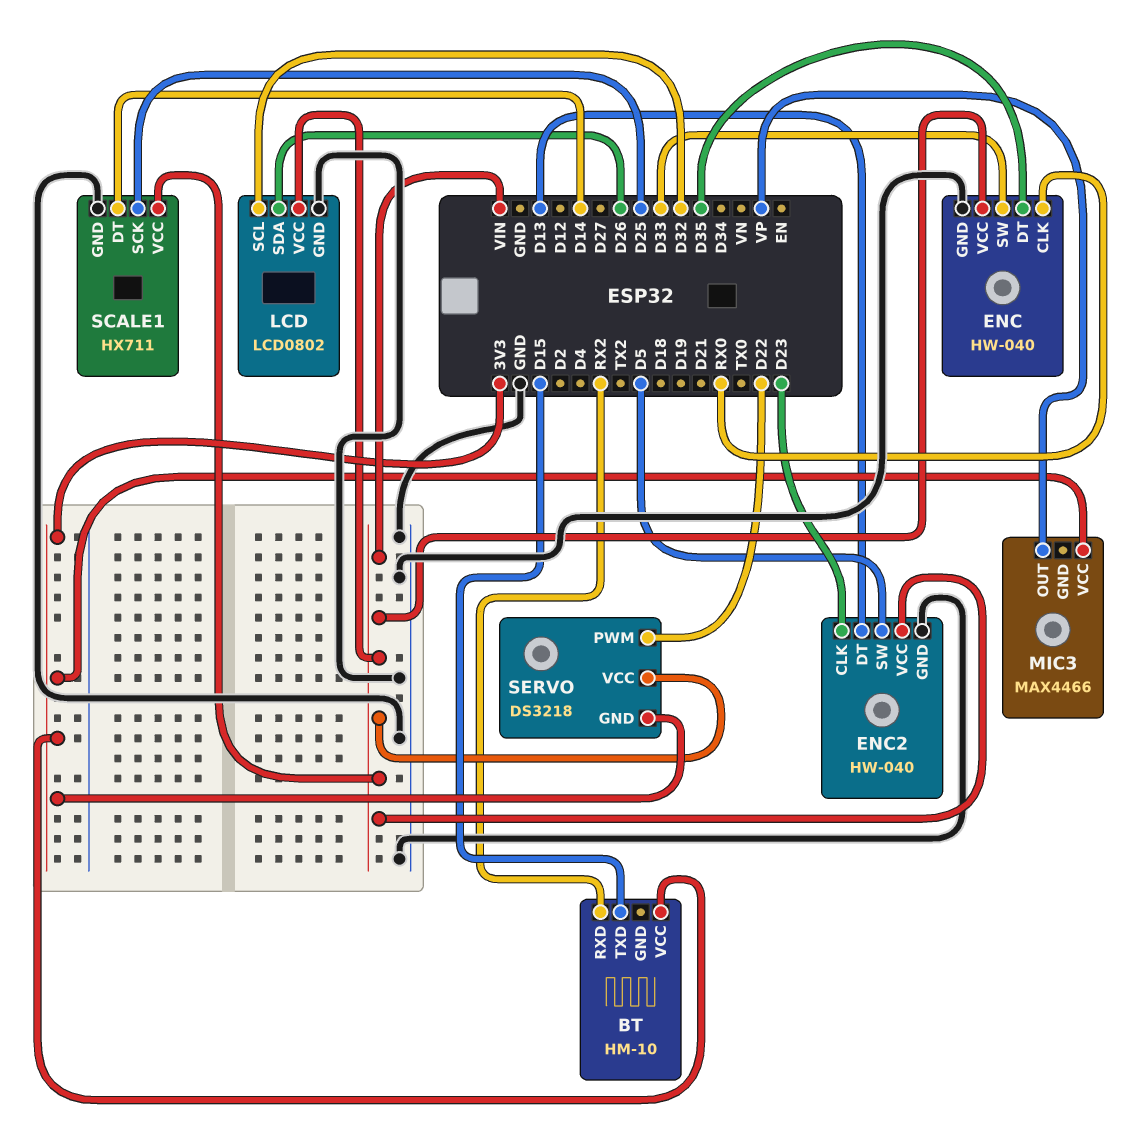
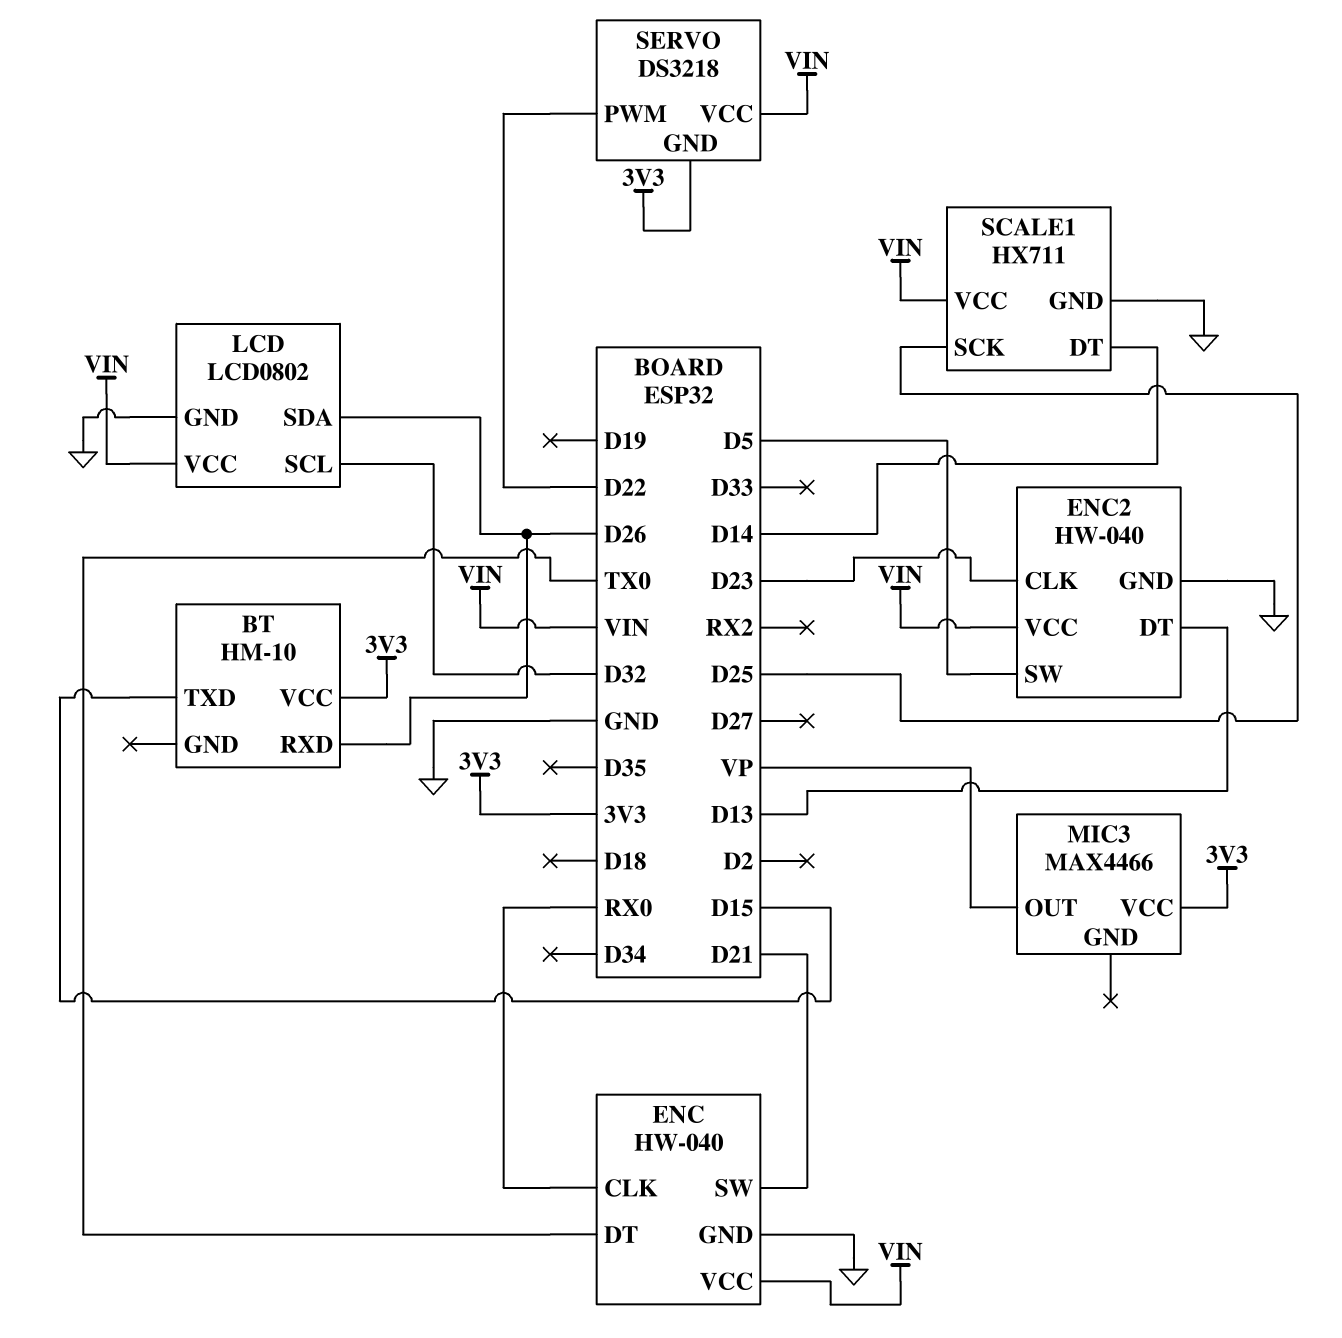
BT pin RXD: RX2 -> D26
ENC pin DT: D35 -> TX0
ENC pin SW: D33 -> D21

